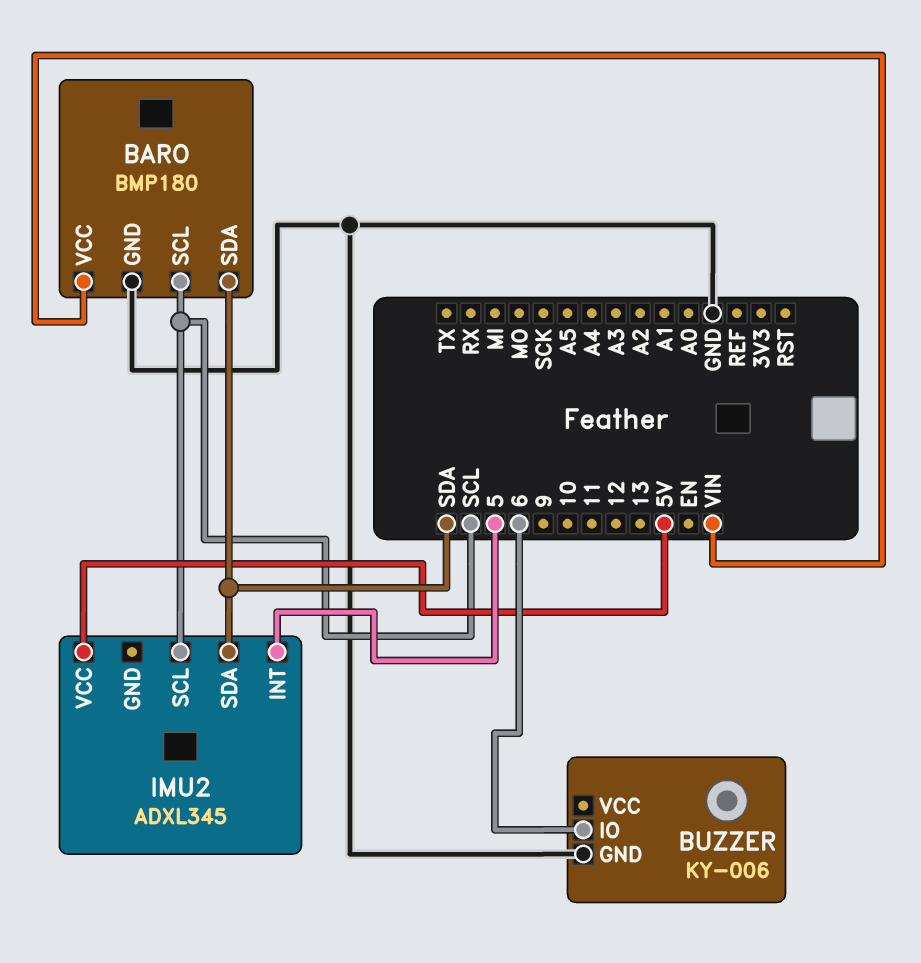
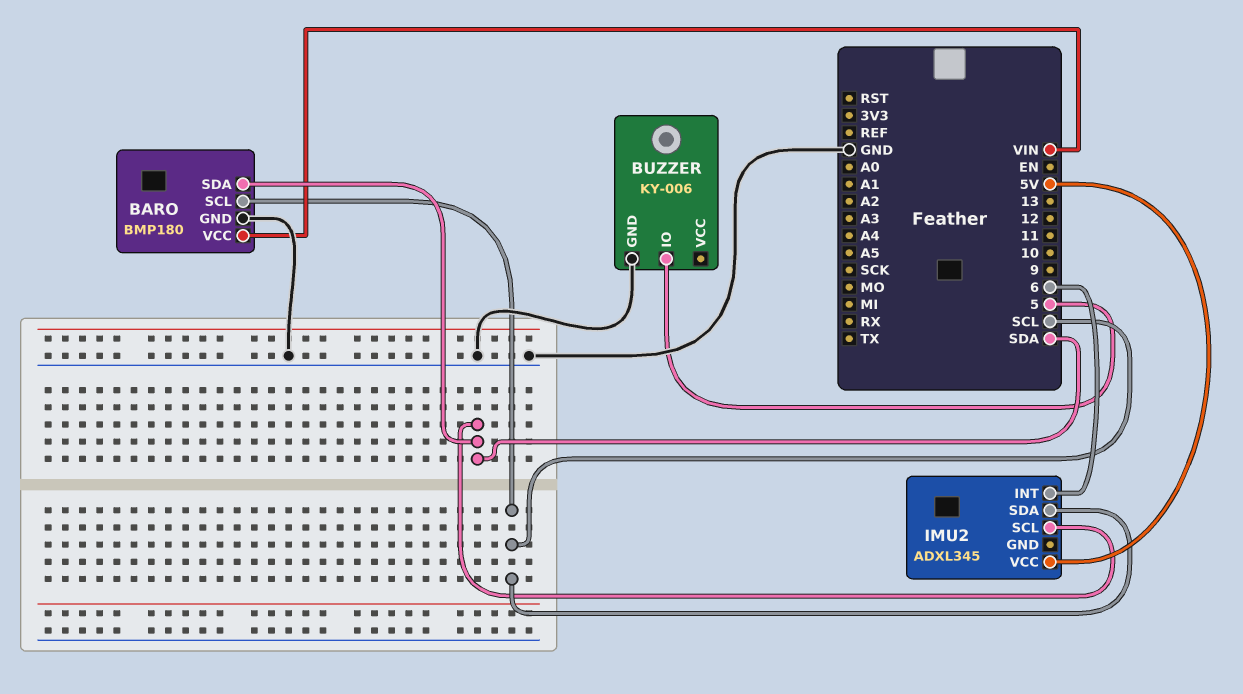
BUZZER pin IO: 6 -> 5
IMU2 pin INT: 5 -> 6
IMU2 pin SCL: SCL -> SDA
IMU2 pin SDA: SDA -> SCL

